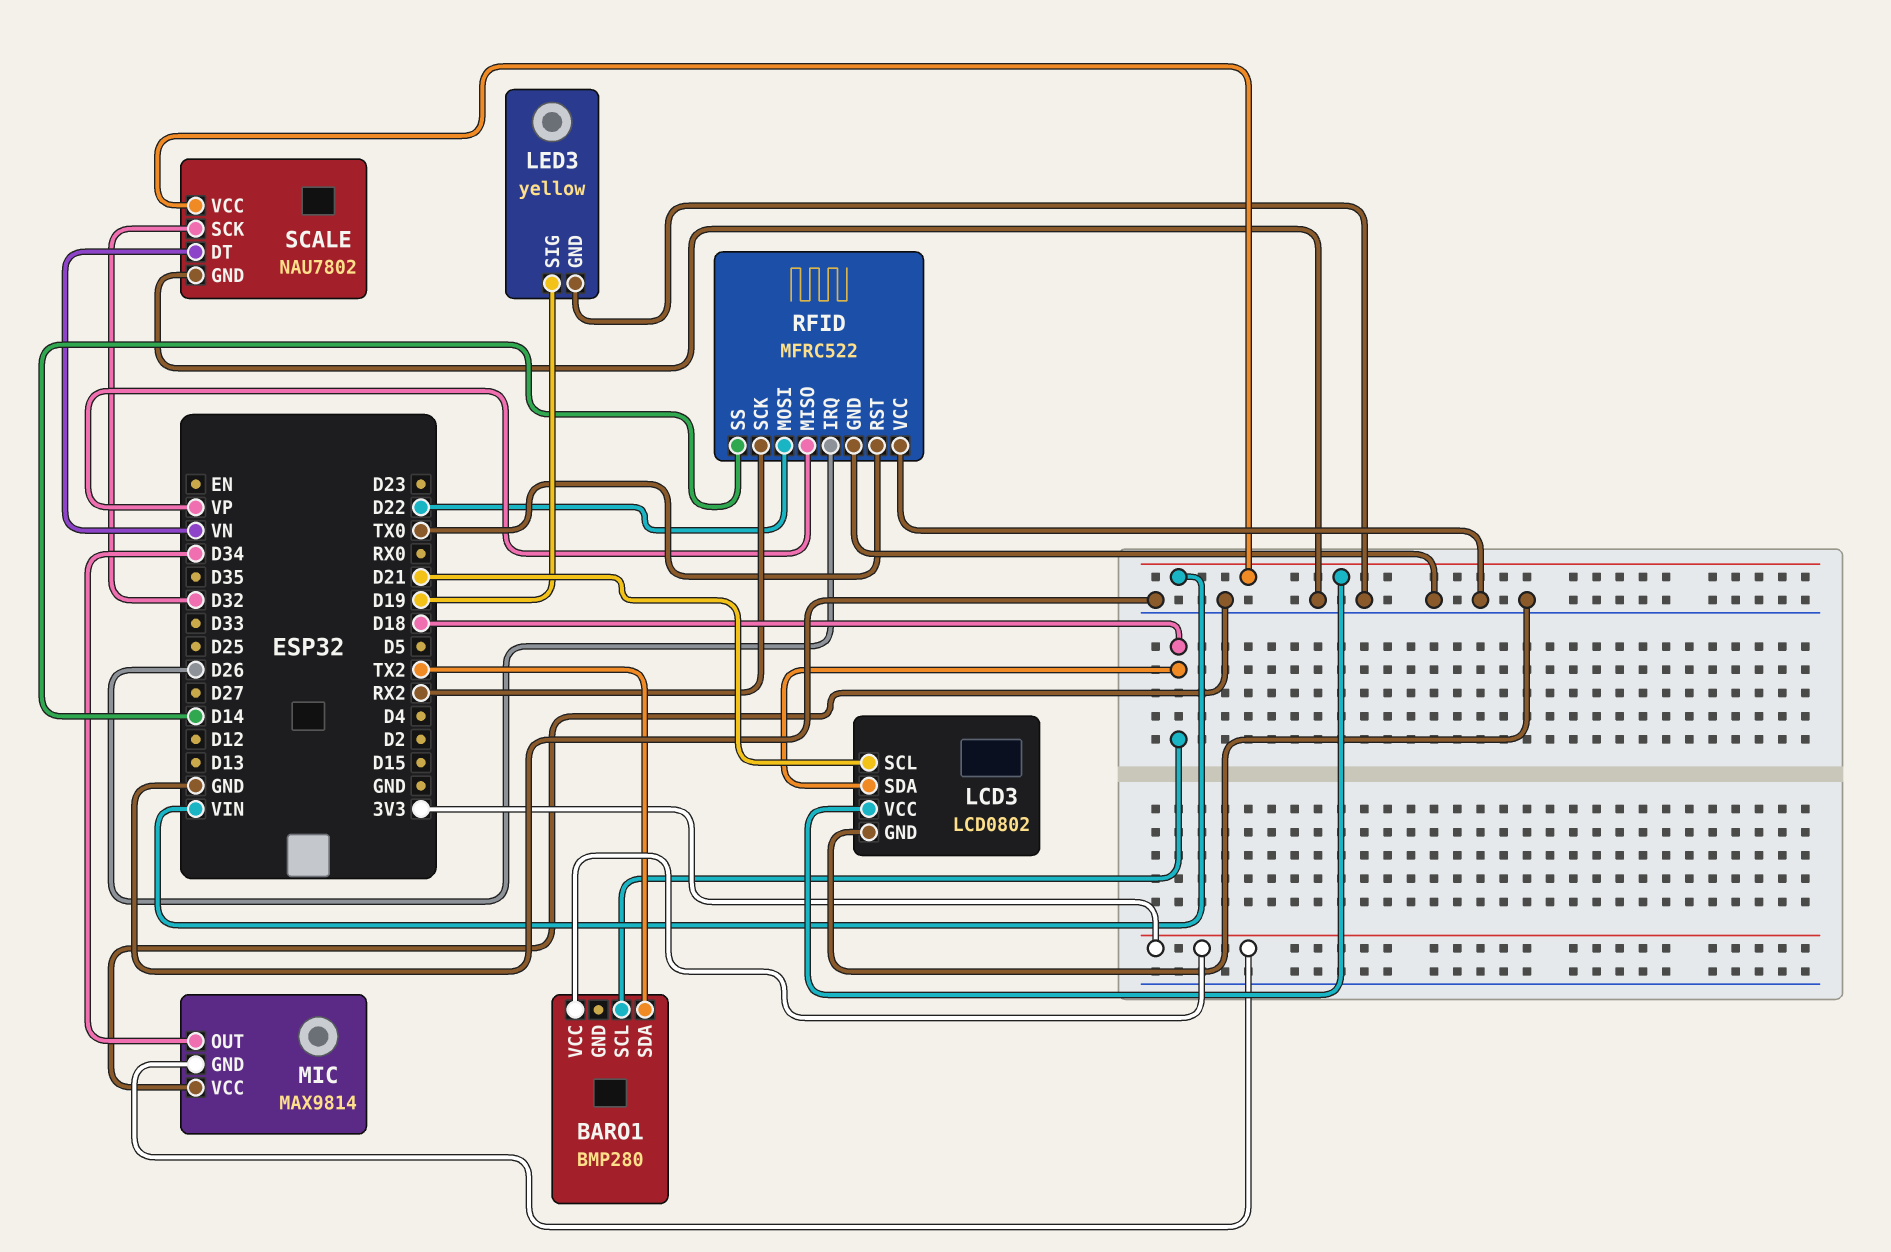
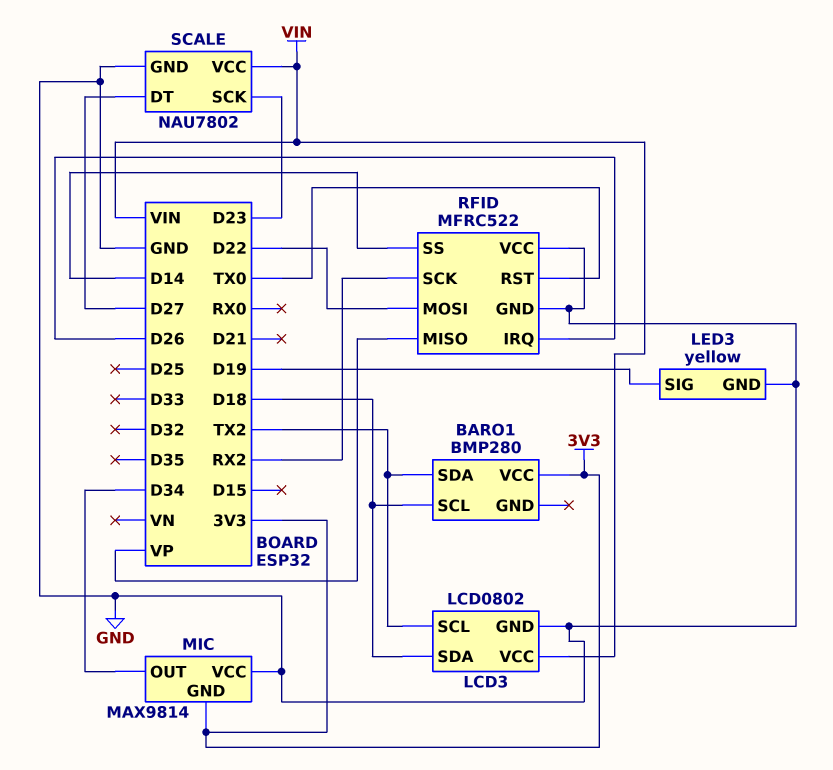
LCD3 pin SCL: D21 -> TX2
SCALE pin DT: VN -> D27
SCALE pin SCK: D32 -> D23

